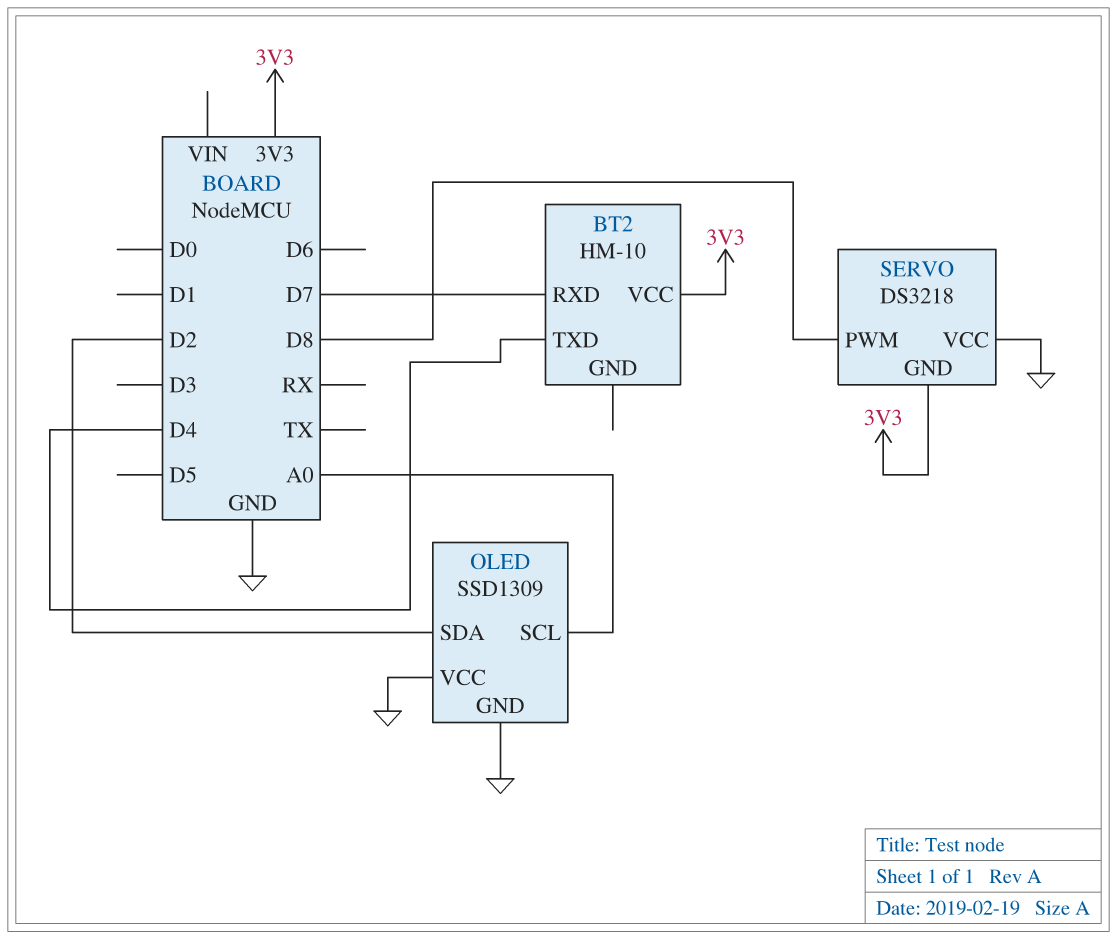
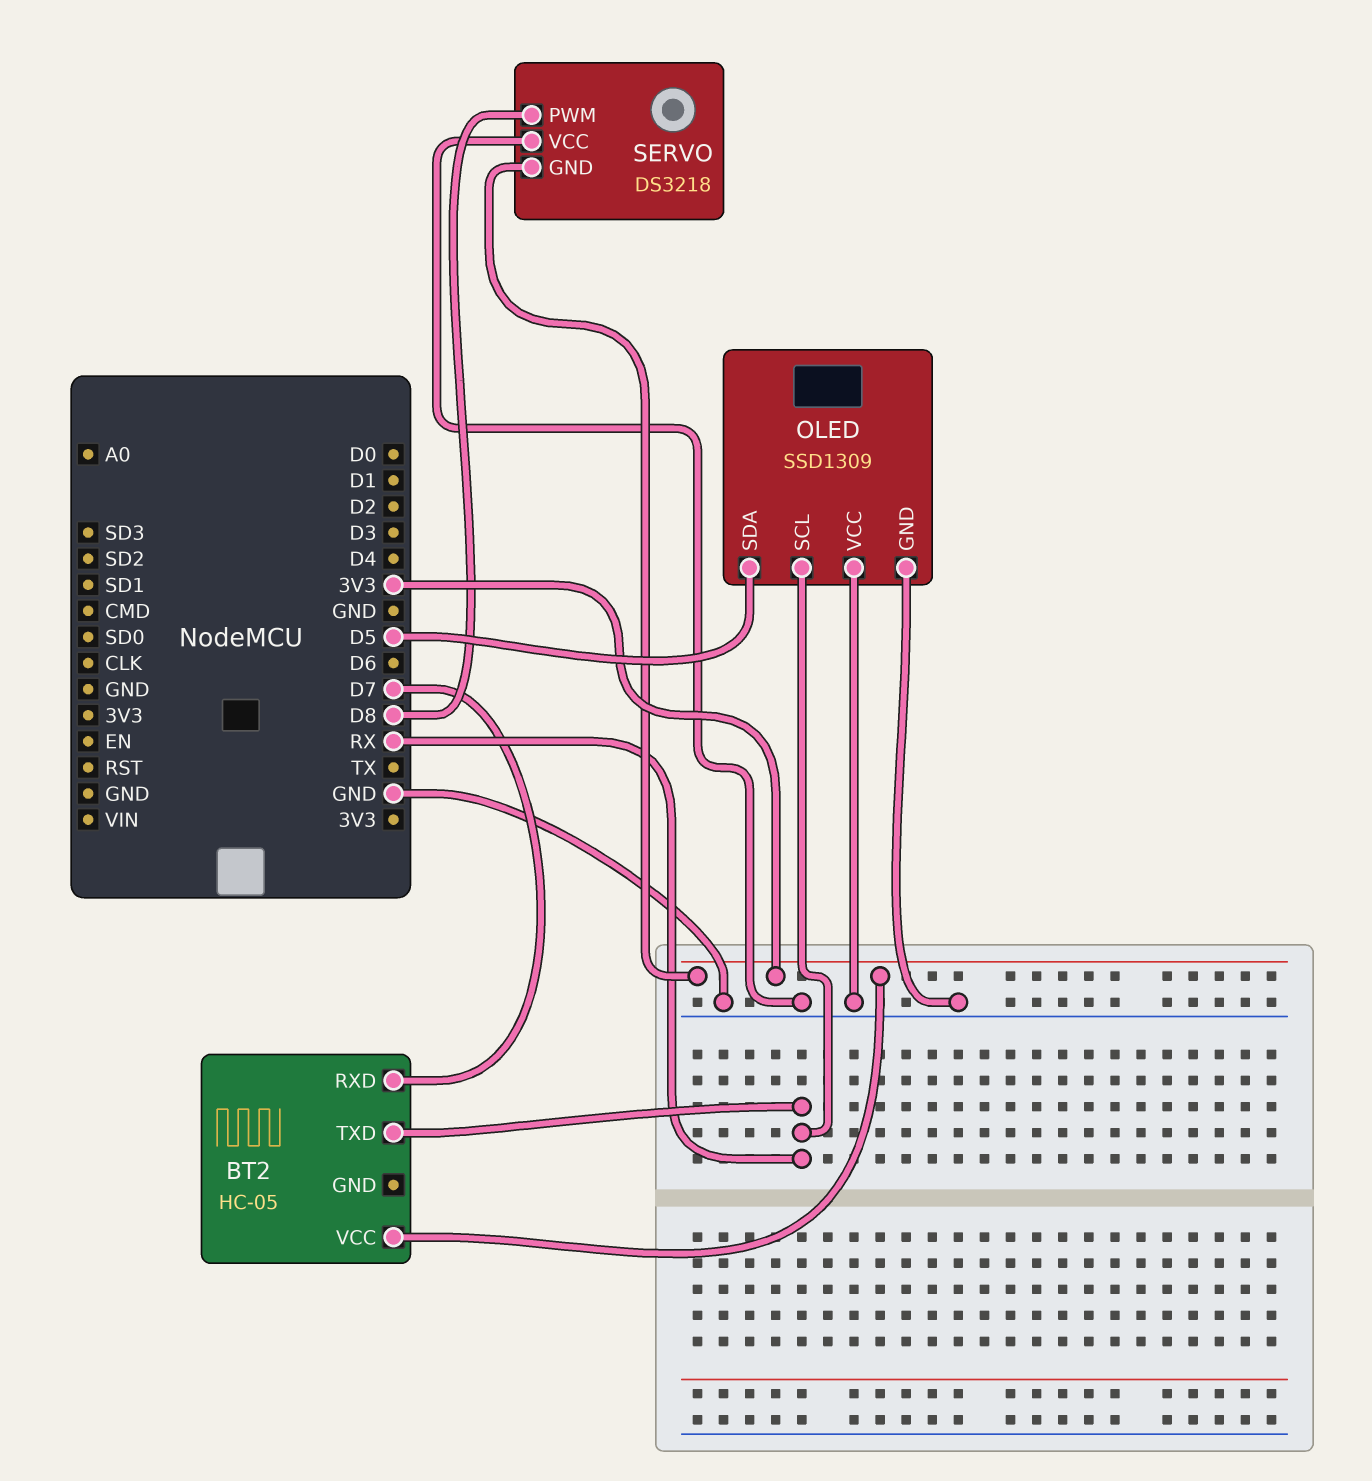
BT2: HM-10 -> HC-05
BT2 pin TXD: D4 -> RX
OLED pin SCL: A0 -> RX
OLED pin SDA: D2 -> D5

